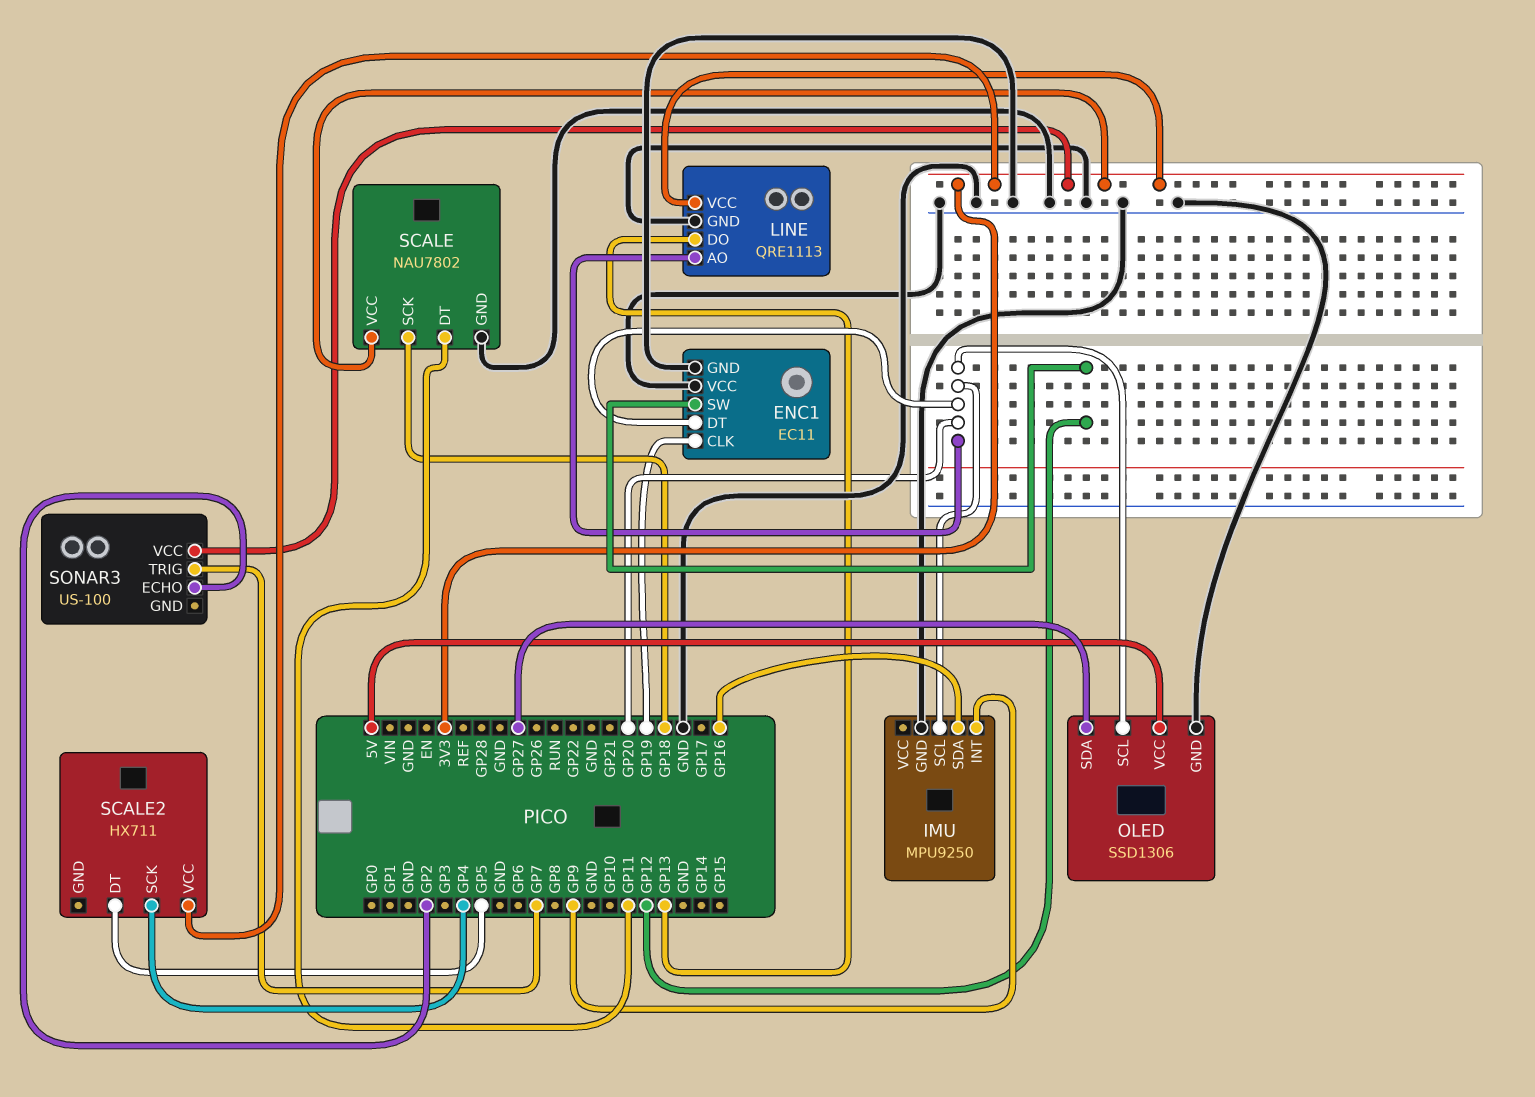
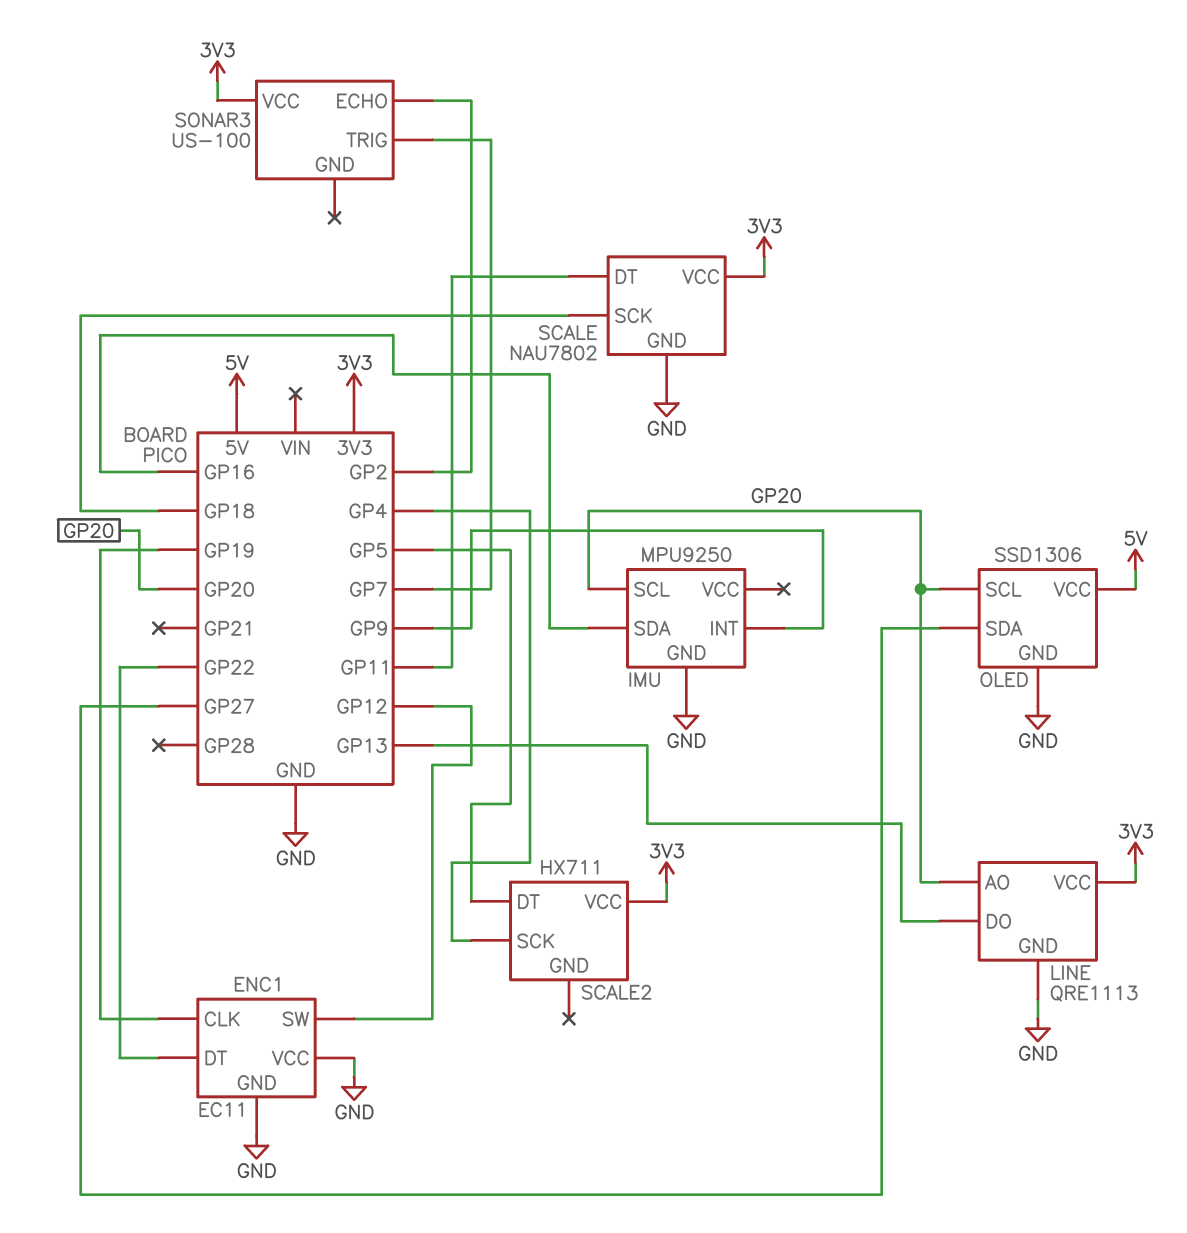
ENC1 pin DT: GP20 -> GP22

